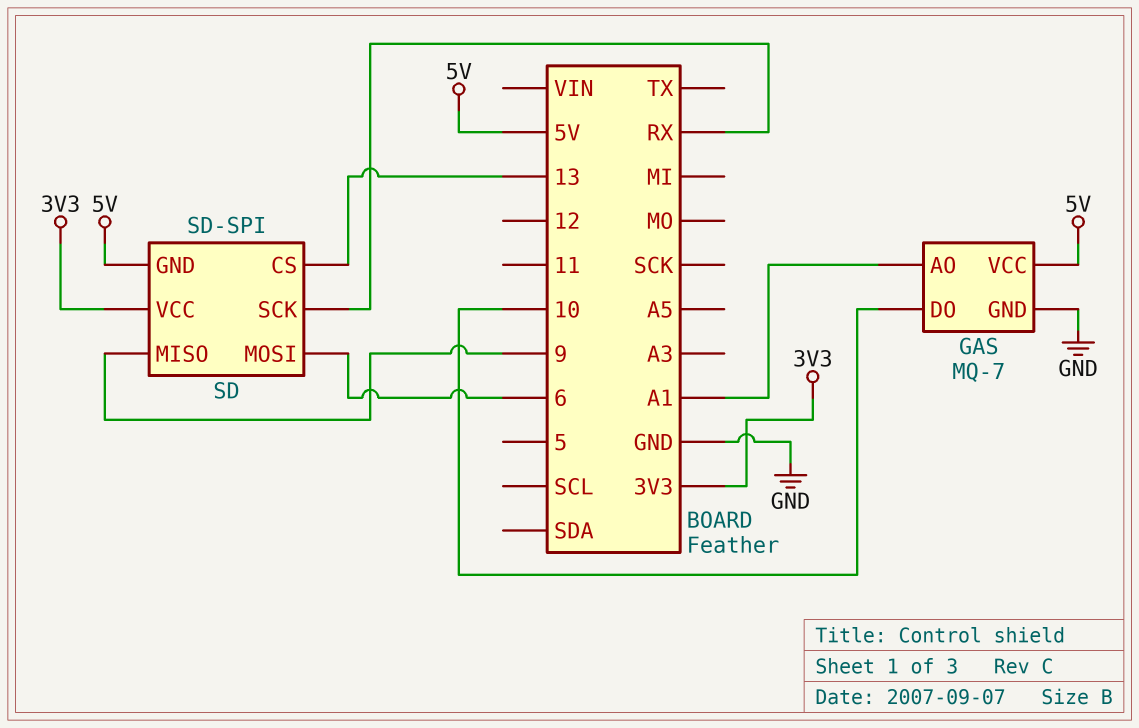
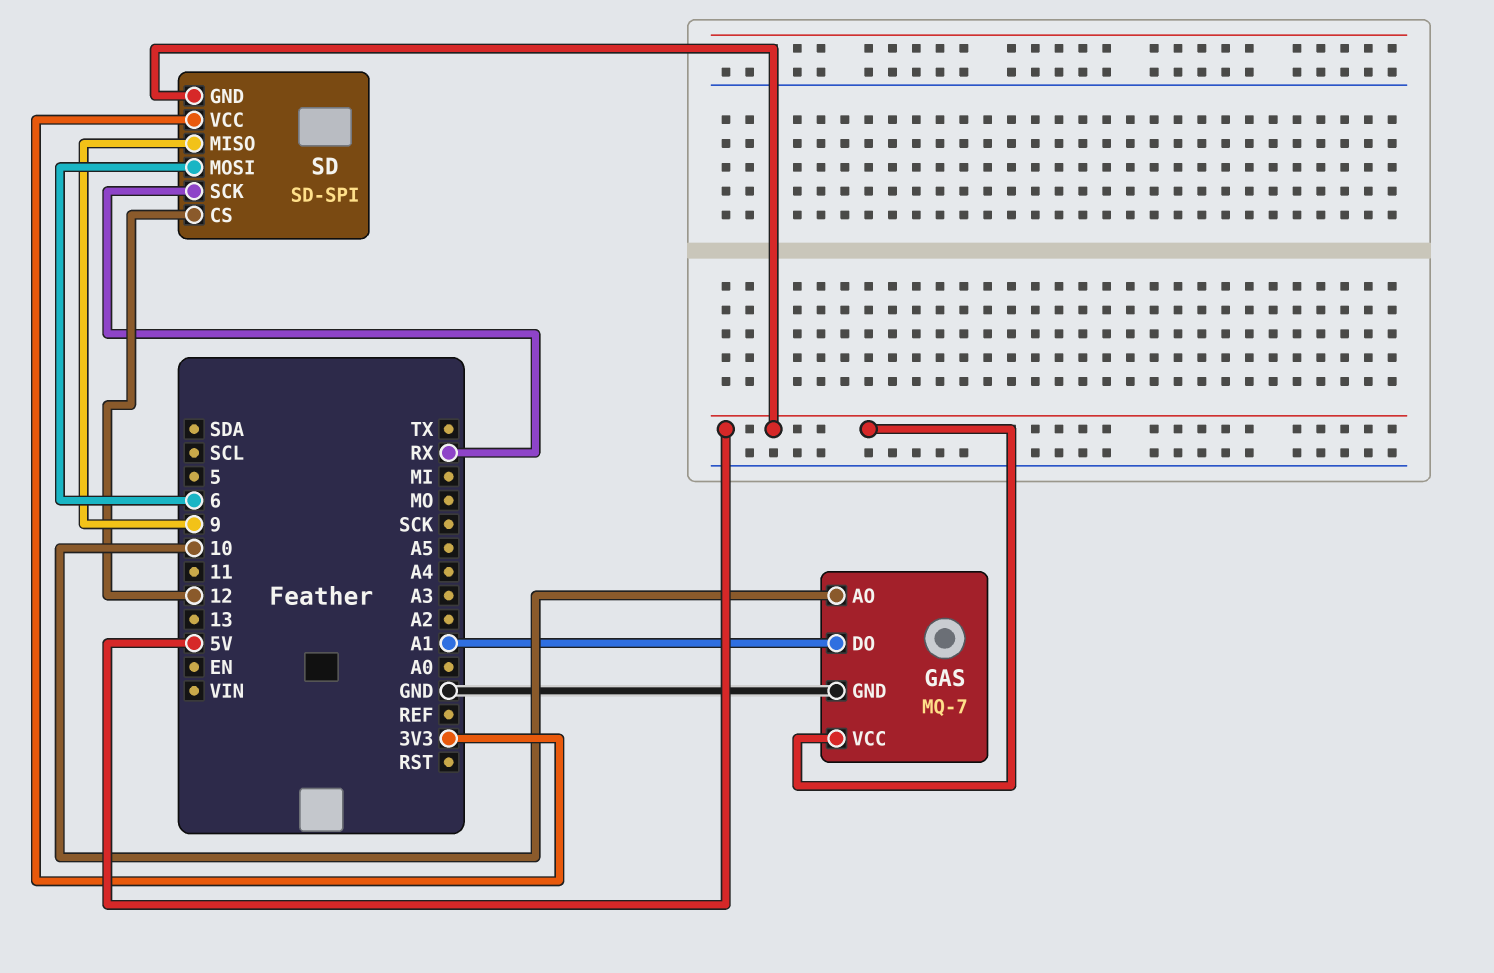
GAS pin AO: A1 -> 10
GAS pin DO: 10 -> A1
SD pin CS: 13 -> 12

